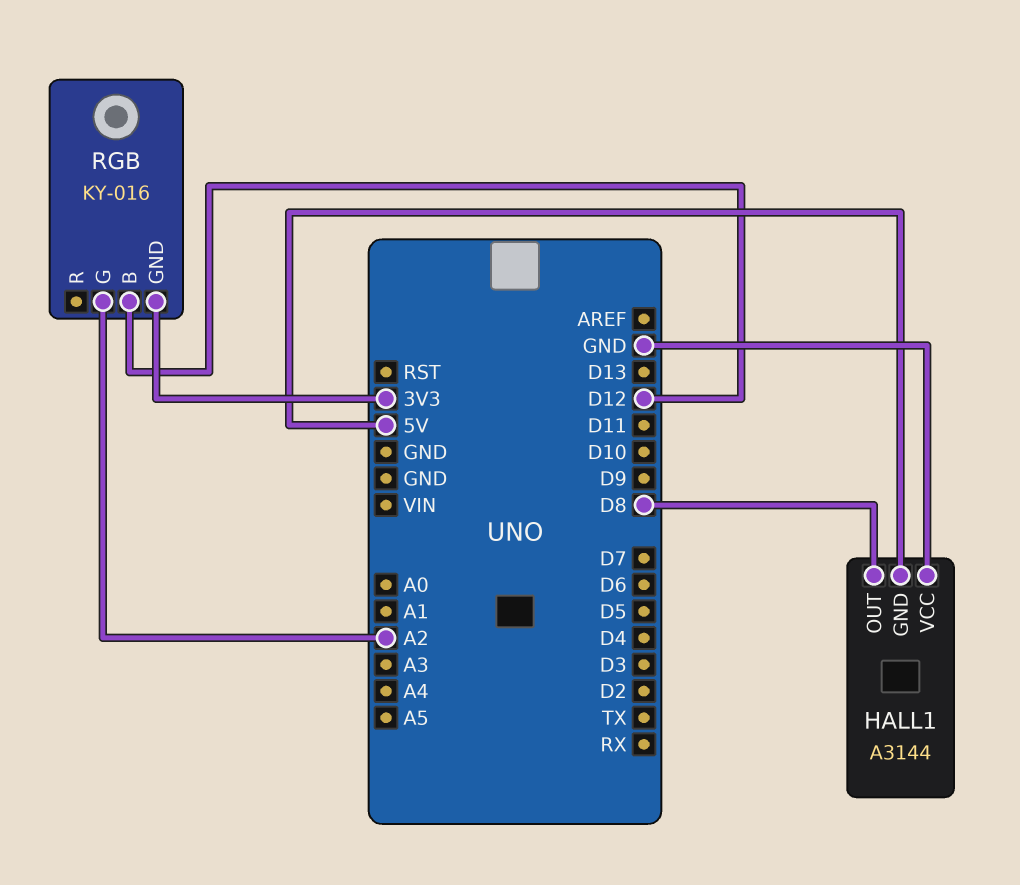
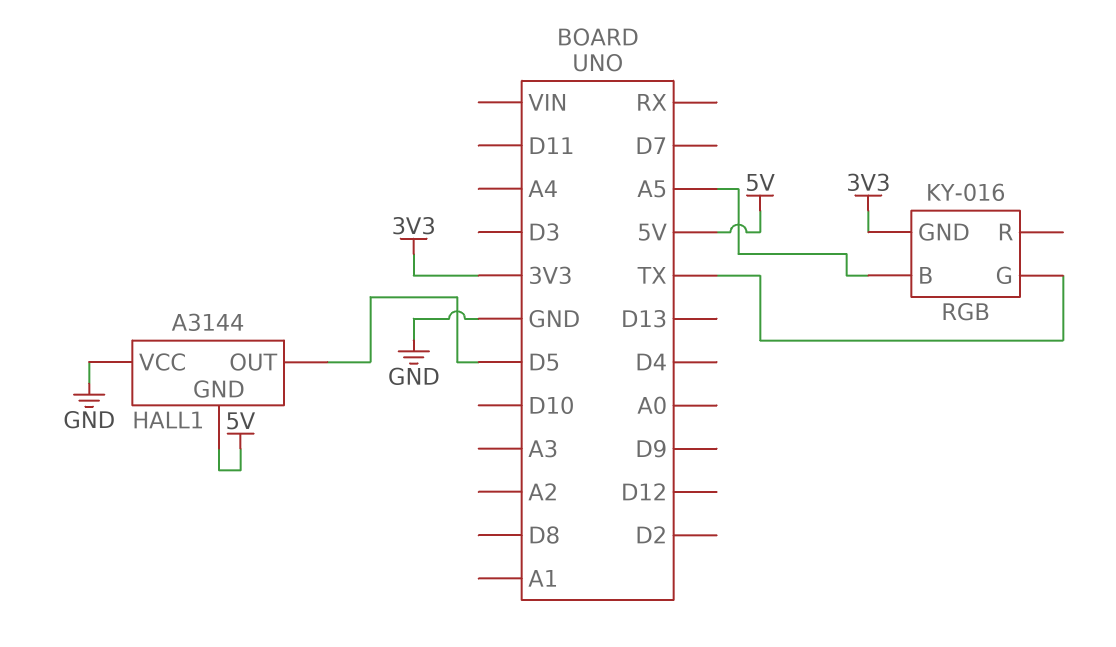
HALL1 pin OUT: D8 -> D5
RGB pin B: D12 -> A5
RGB pin G: A2 -> TX

